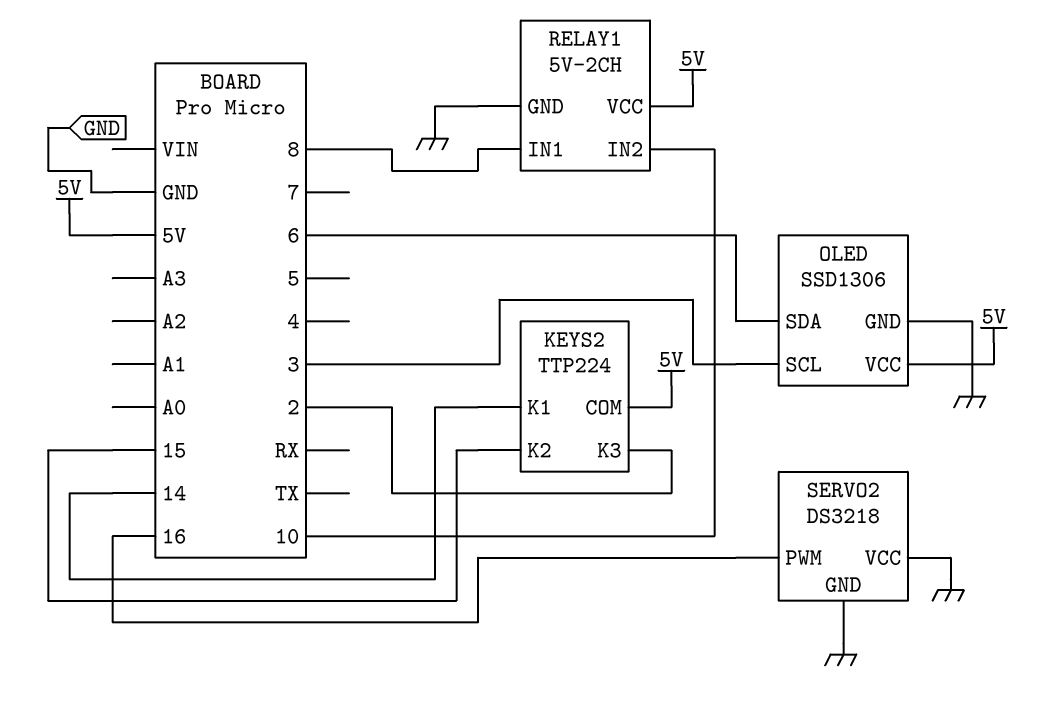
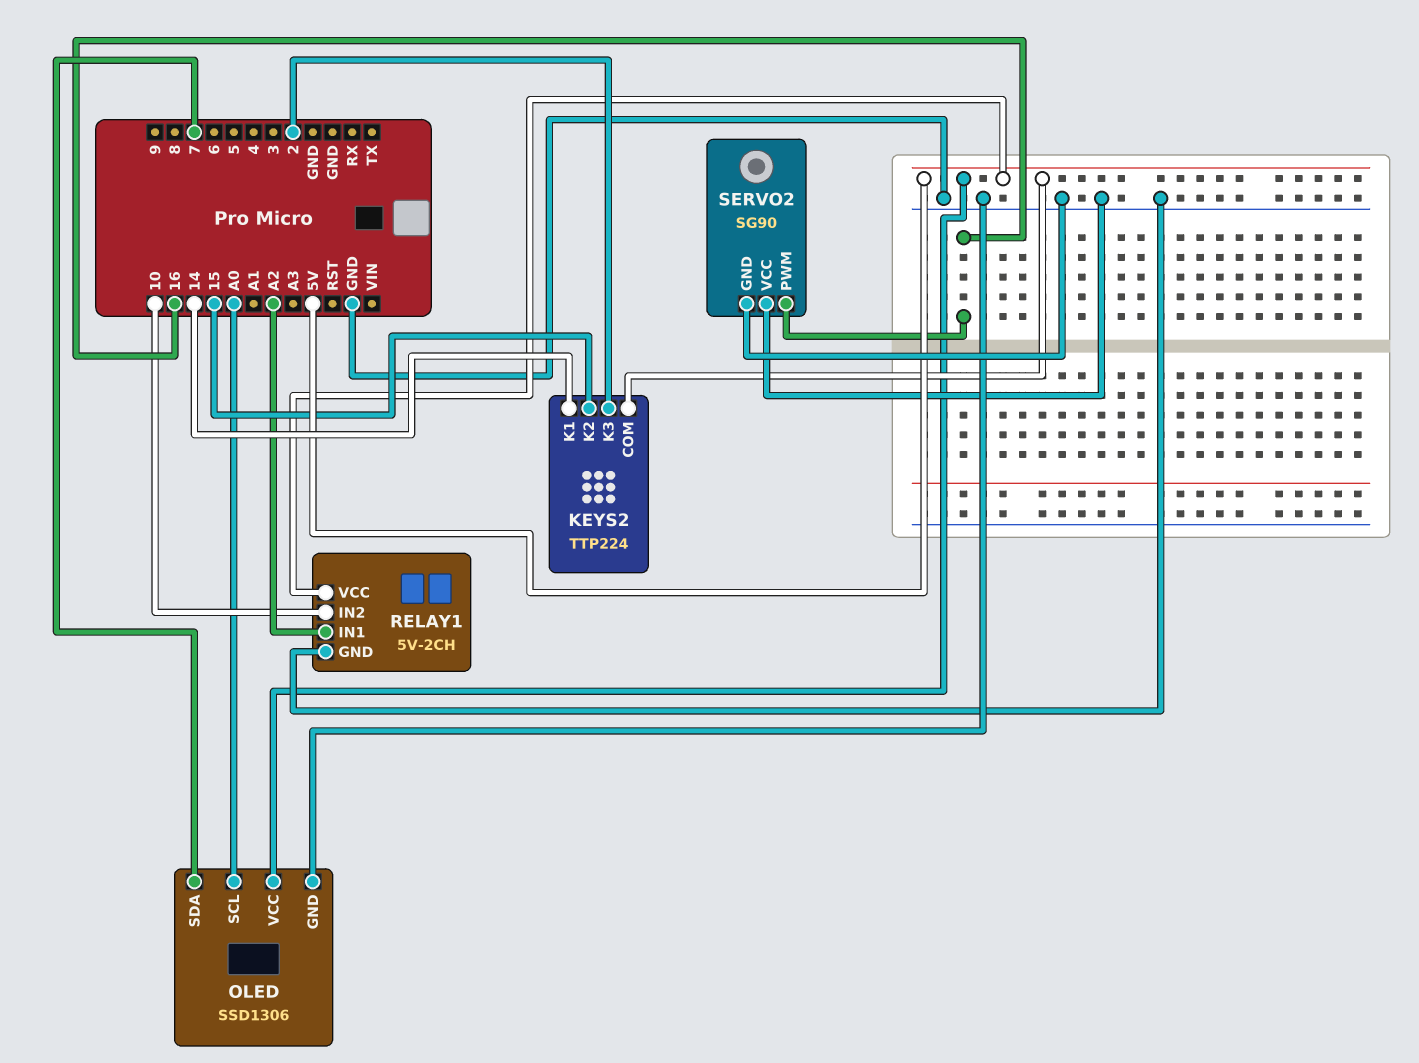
OLED pin SCL: 3 -> A0
OLED pin SDA: 6 -> 7
RELAY1 pin IN1: 8 -> A2
SERVO2: DS3218 -> SG90

